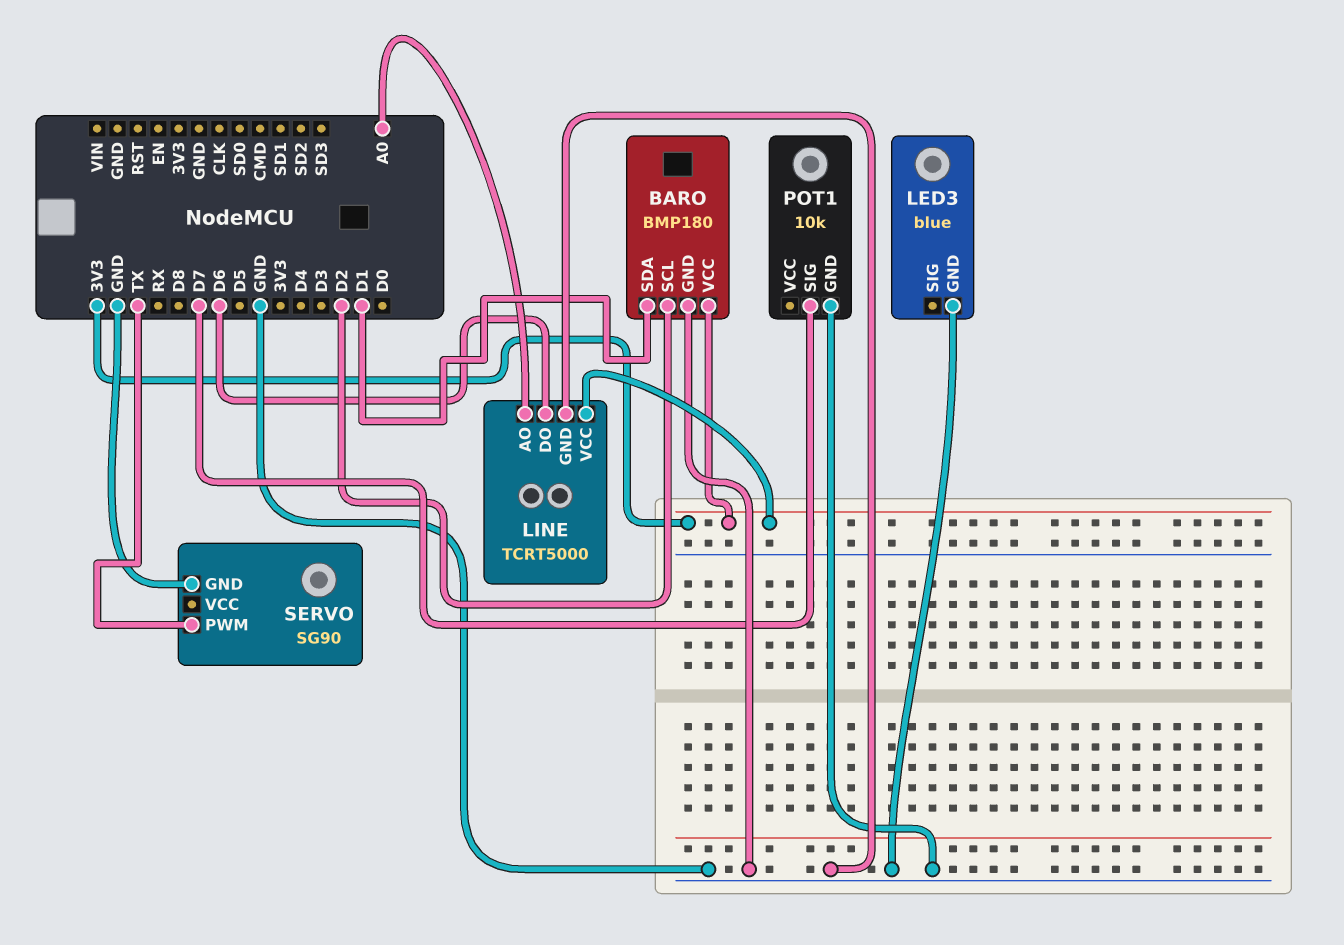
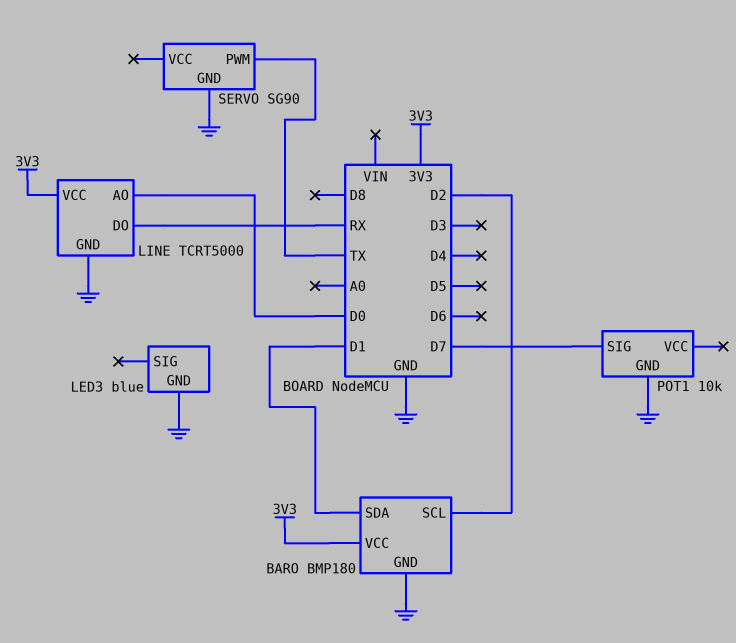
LINE pin AO: A0 -> D0
LINE pin DO: D6 -> RX

